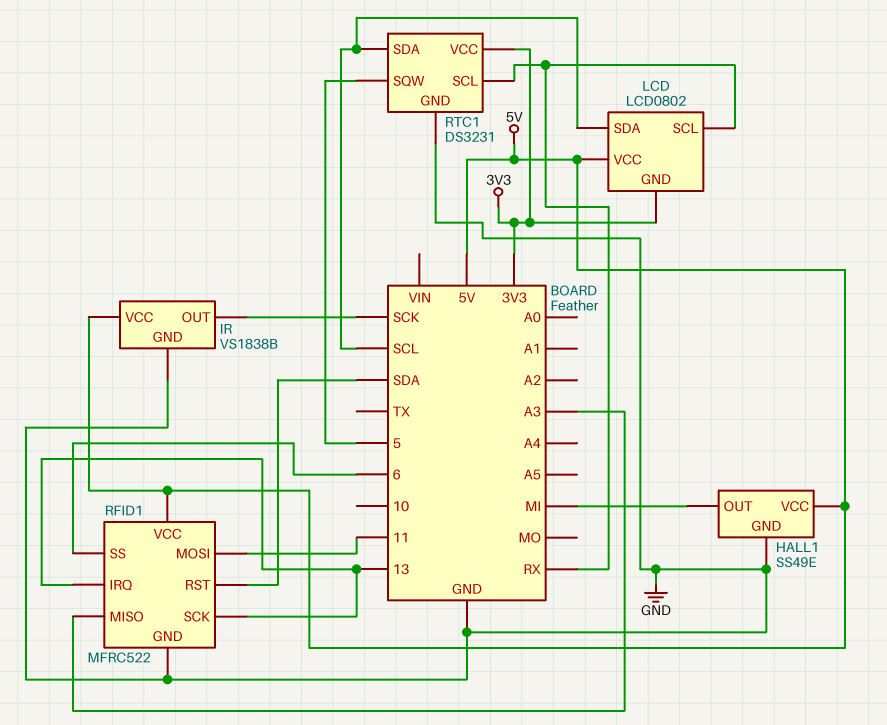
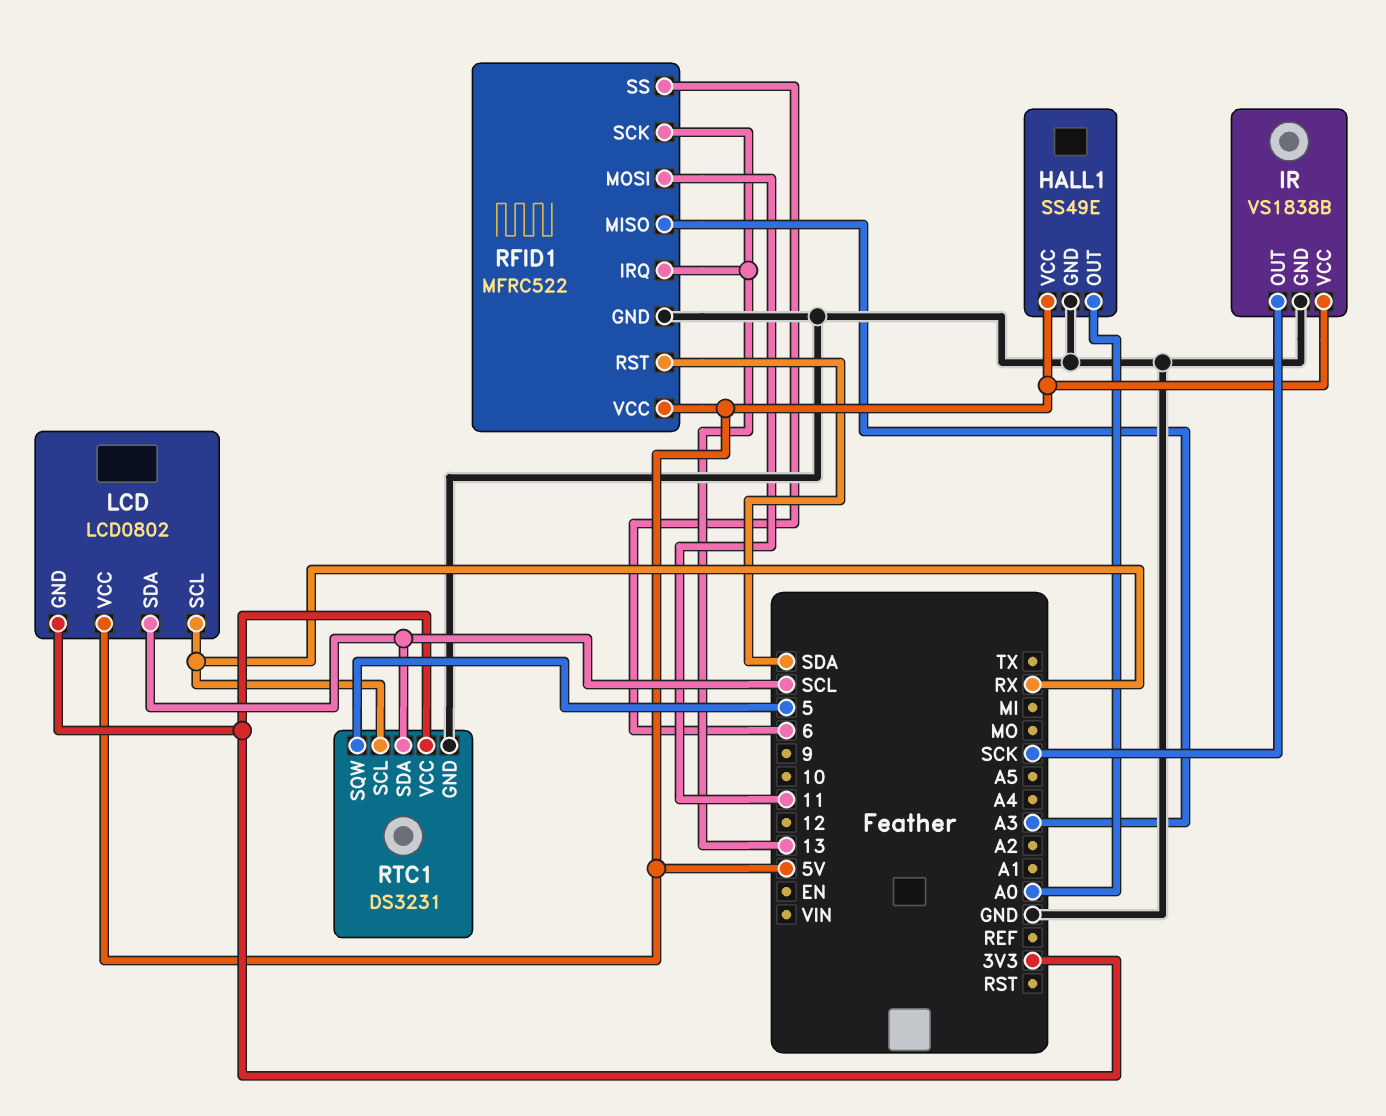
HALL1 pin OUT: MI -> A0

